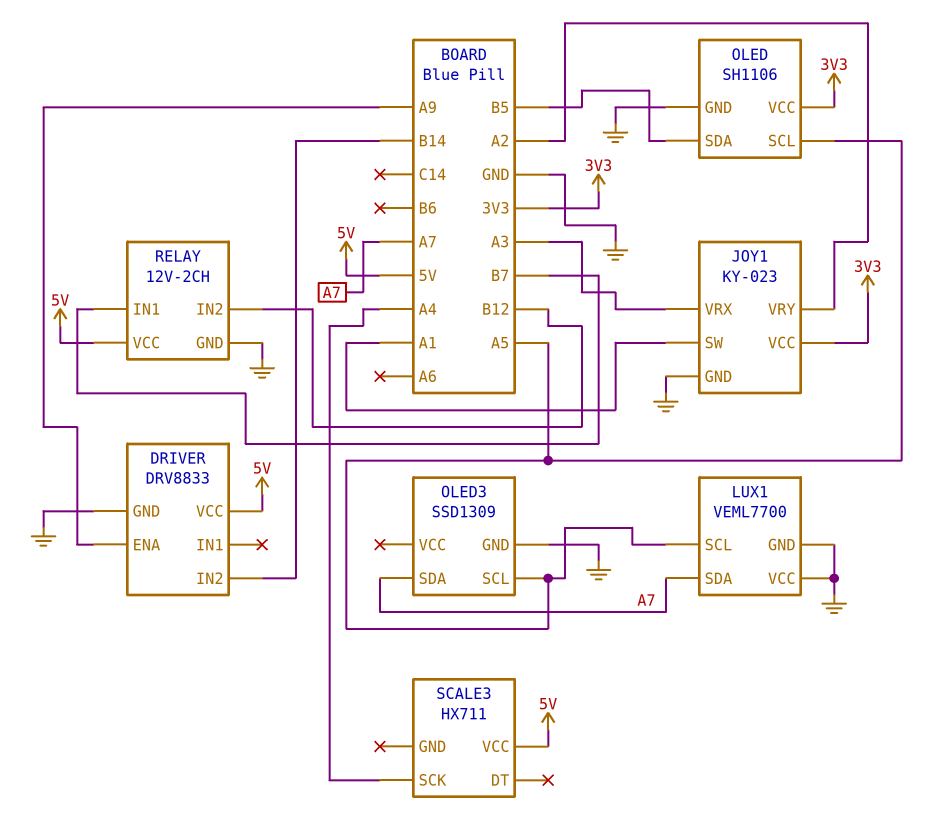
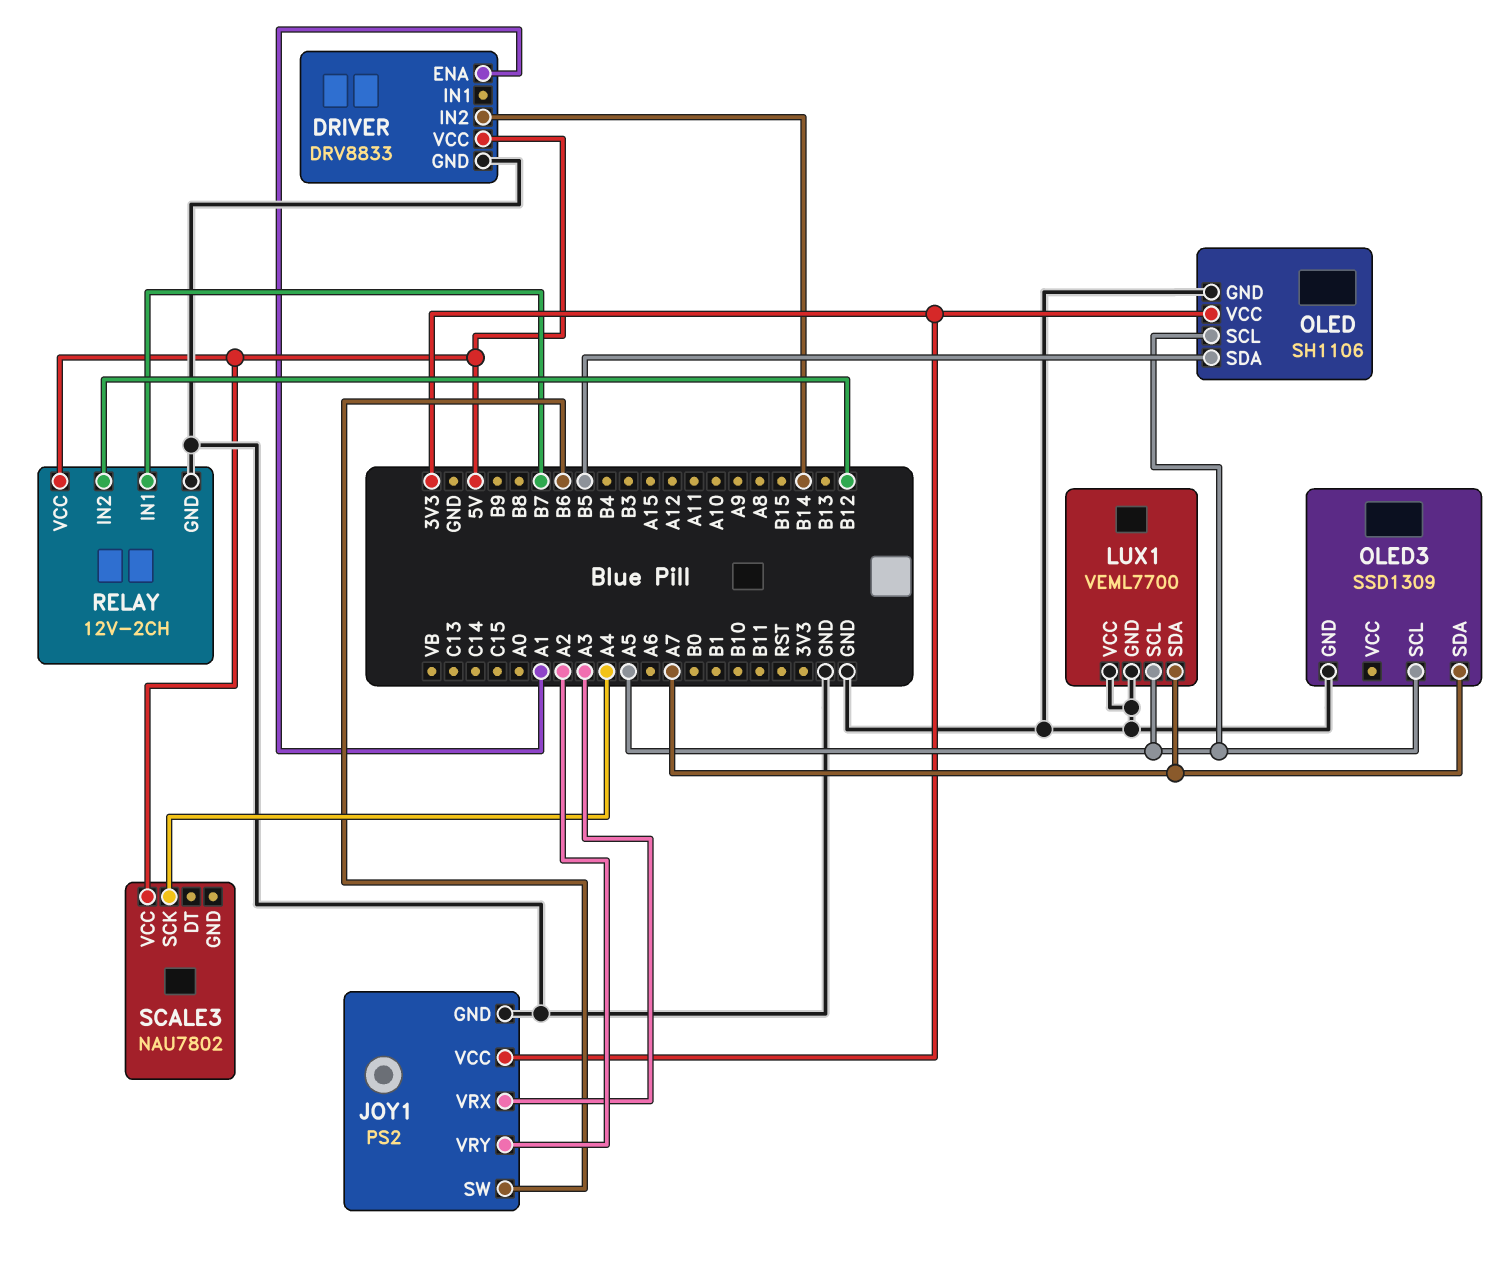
DRIVER pin ENA: A9 -> A1
JOY1: KY-023 -> PS2
JOY1 pin SW: A1 -> B6
SCALE3: HX711 -> NAU7802

